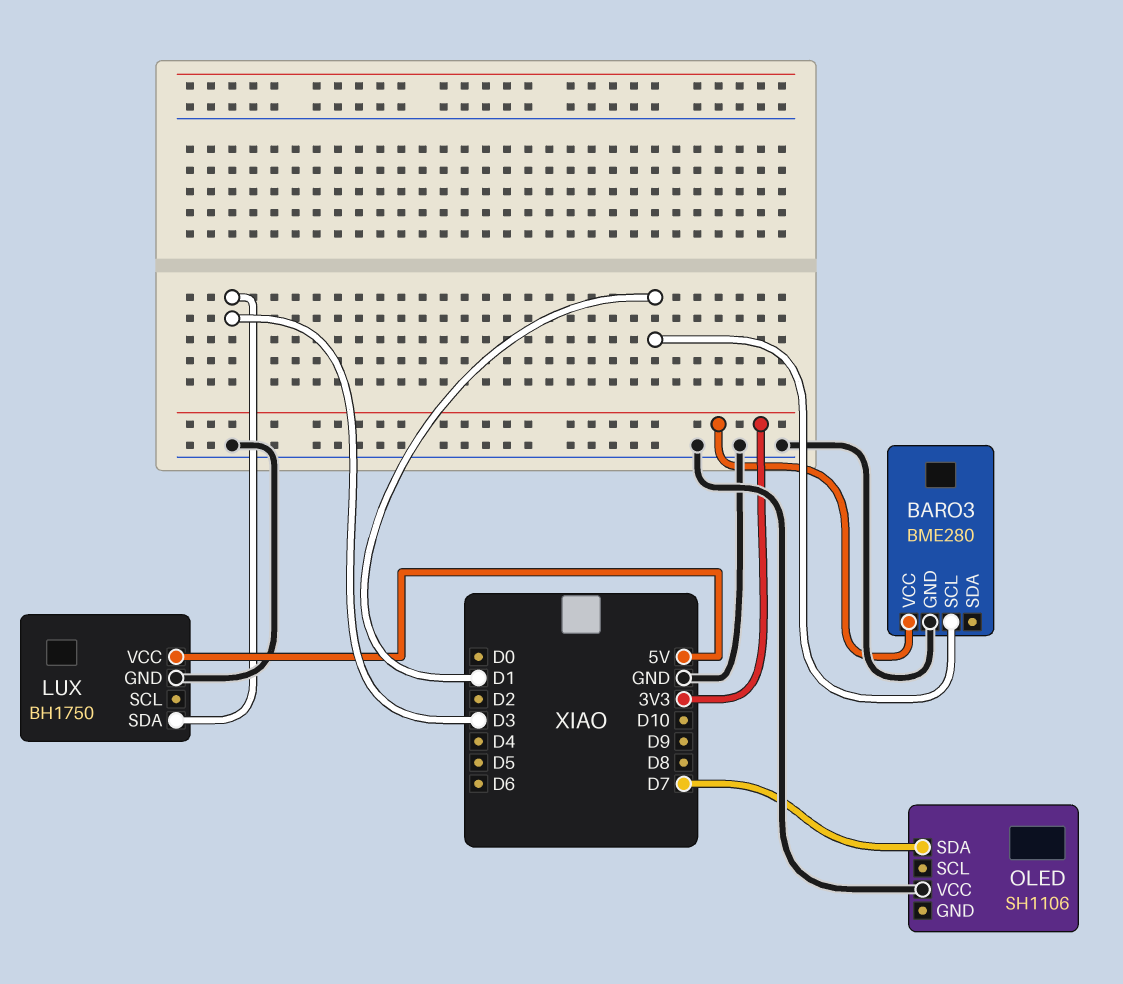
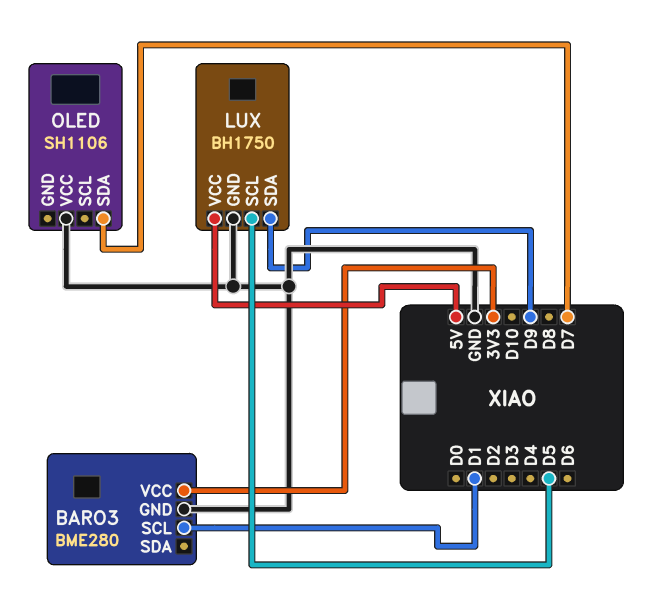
LUX pin SCL: none -> D5
LUX pin SDA: D3 -> D9

